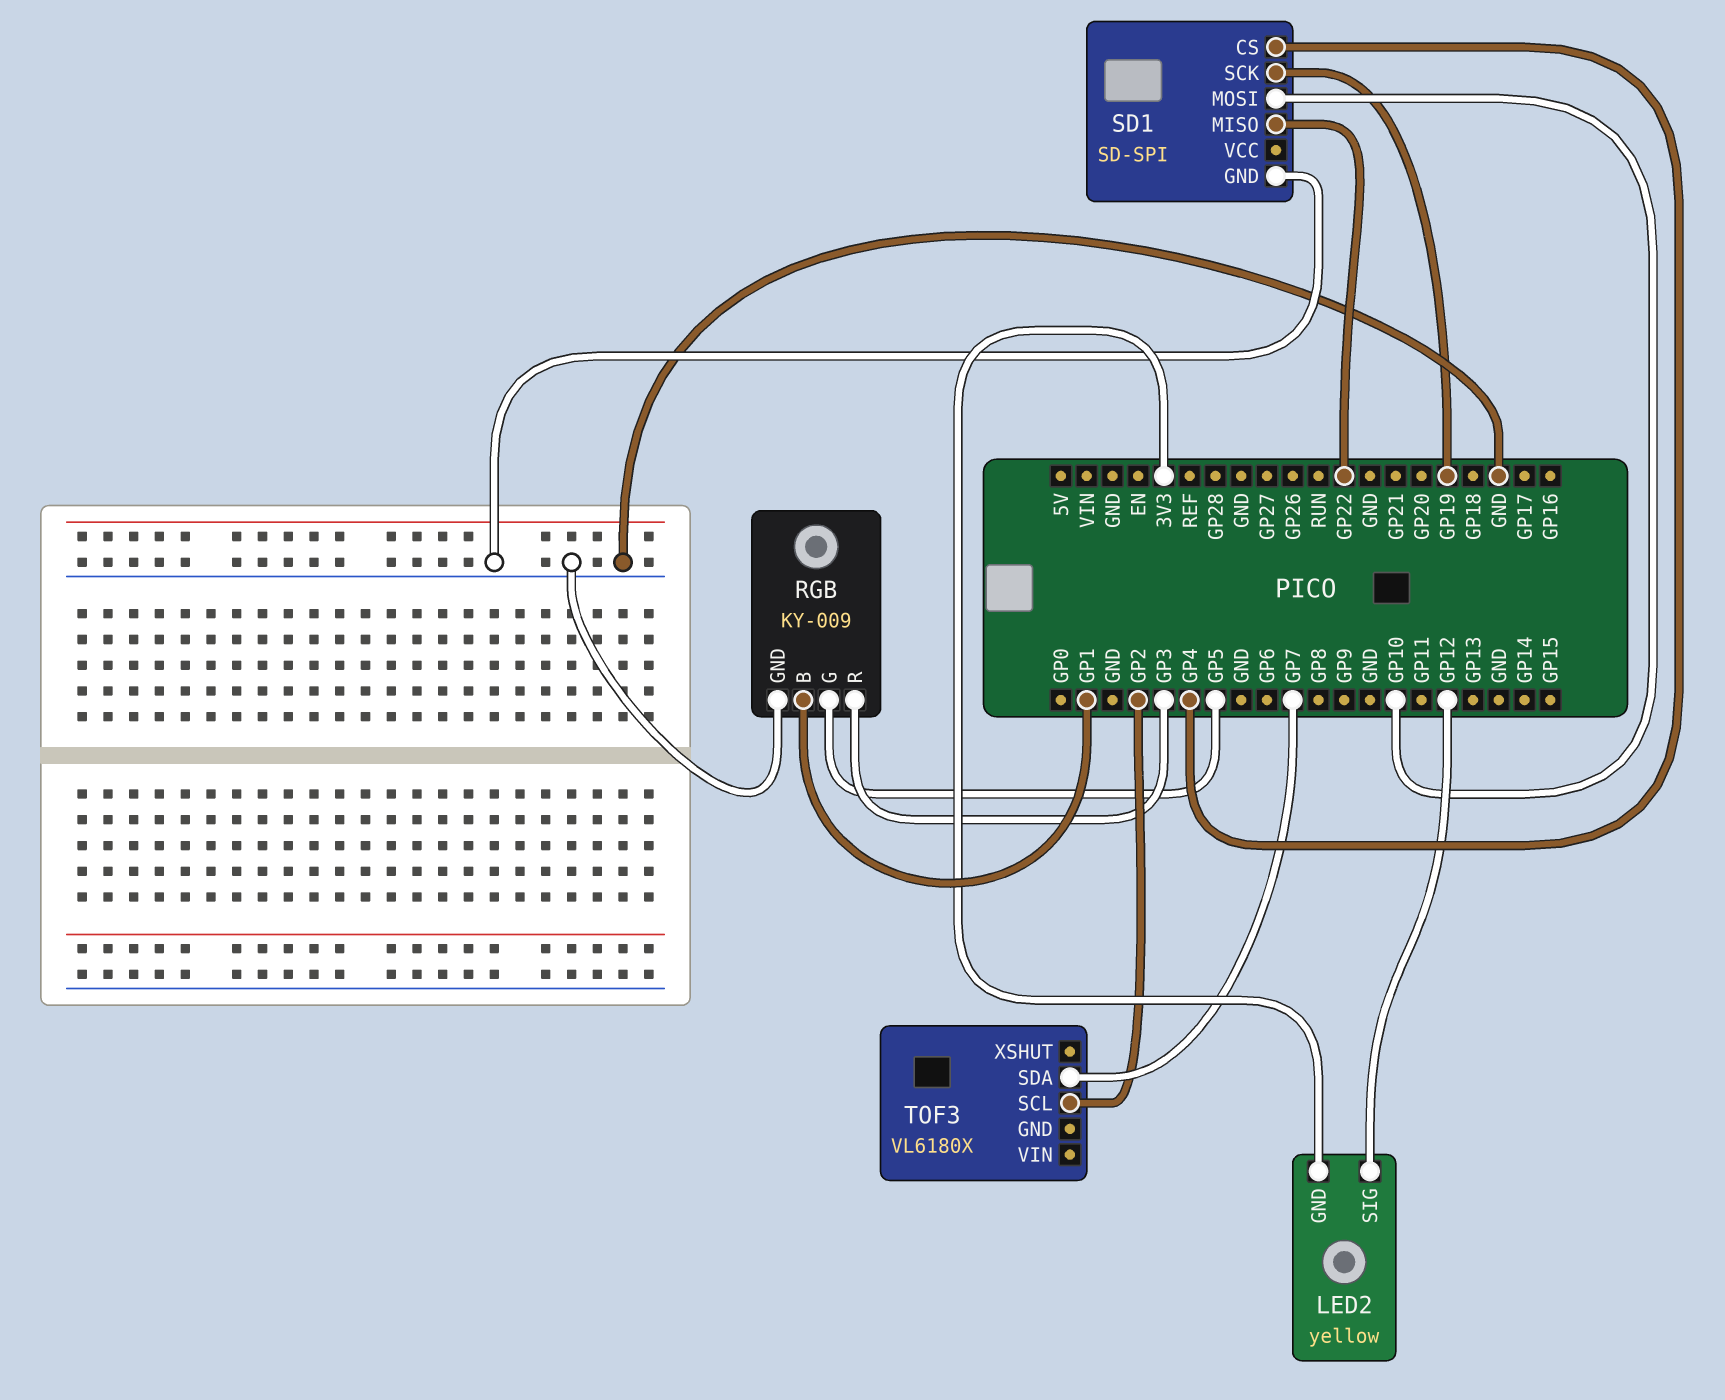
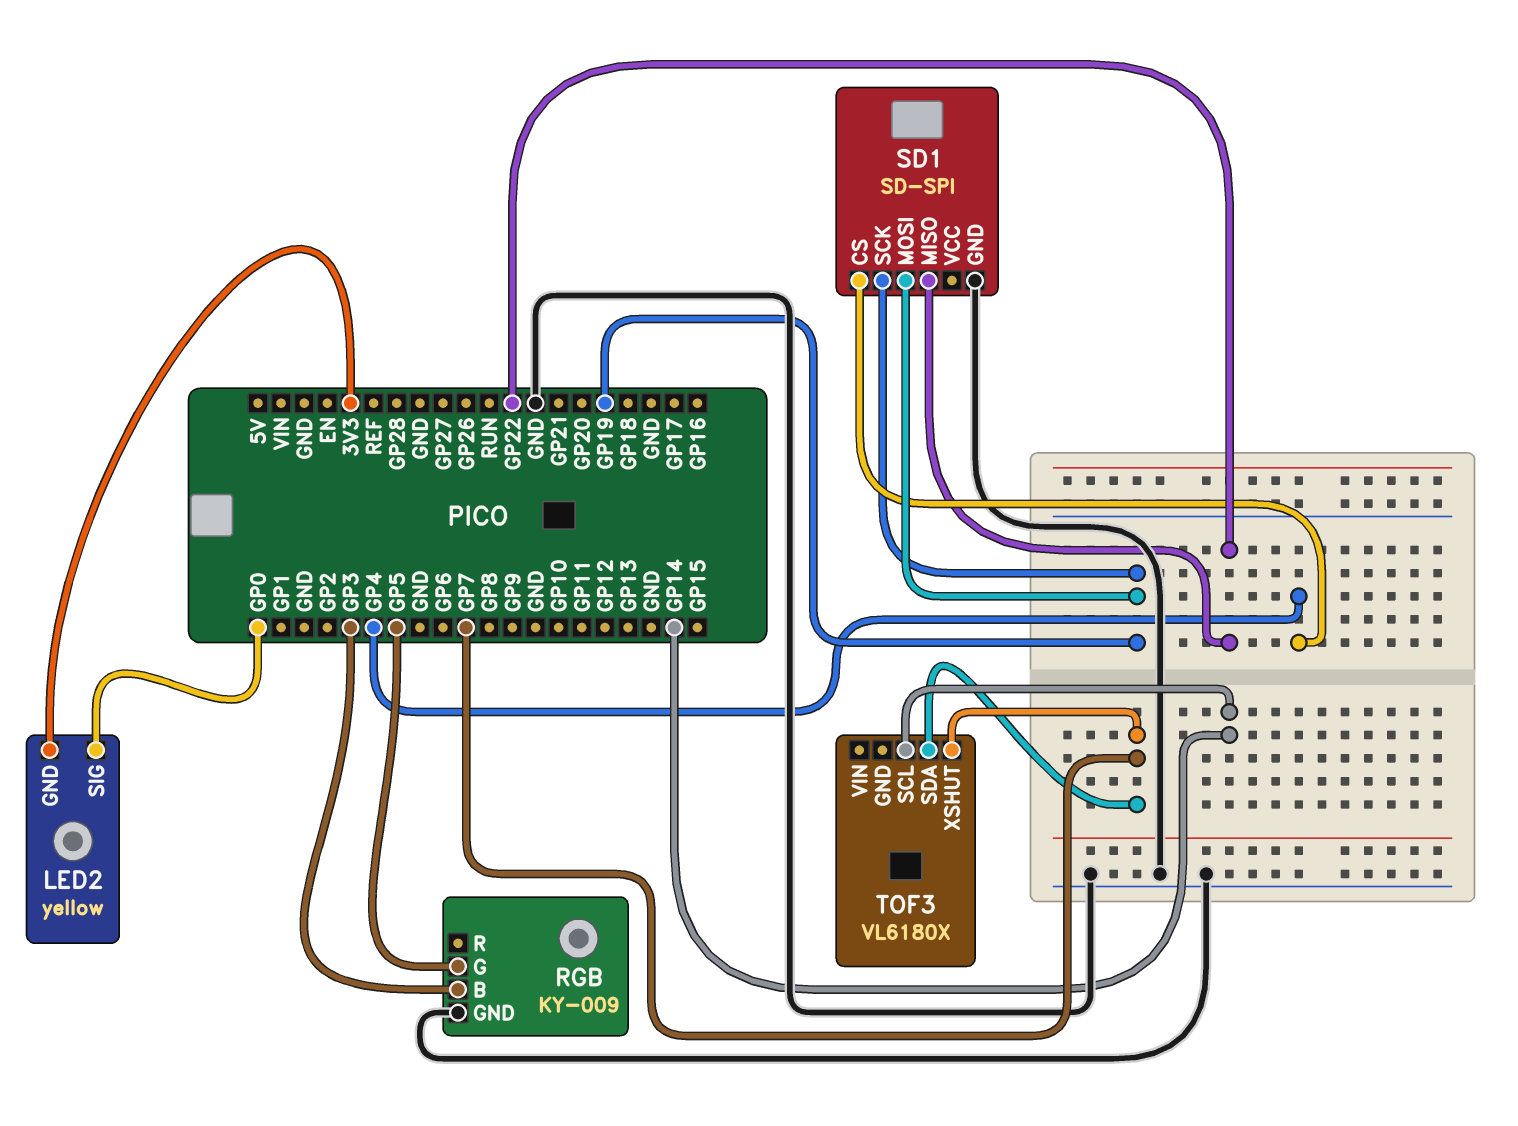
LED2 pin SIG: GP12 -> GP0
RGB pin B: GP1 -> GP3
RGB pin R: GP3 -> none
SD1 pin MOSI: GP10 -> GP19
TOF3 pin SCL: GP2 -> GP14
TOF3 pin XSHUT: none -> GP7

